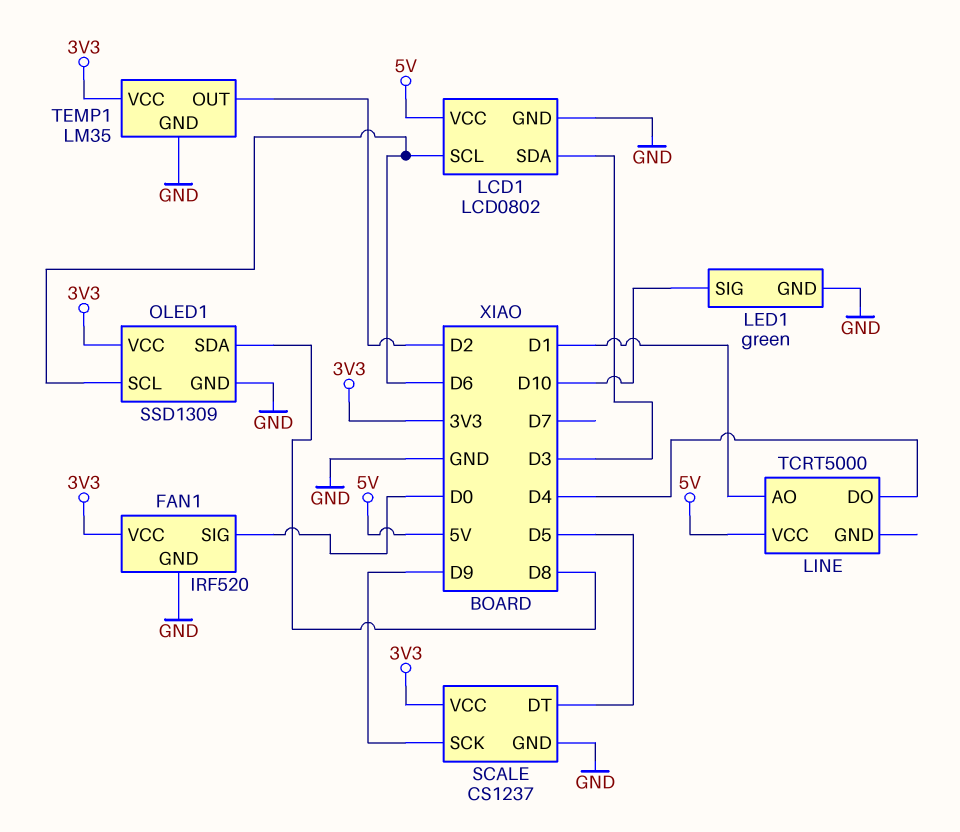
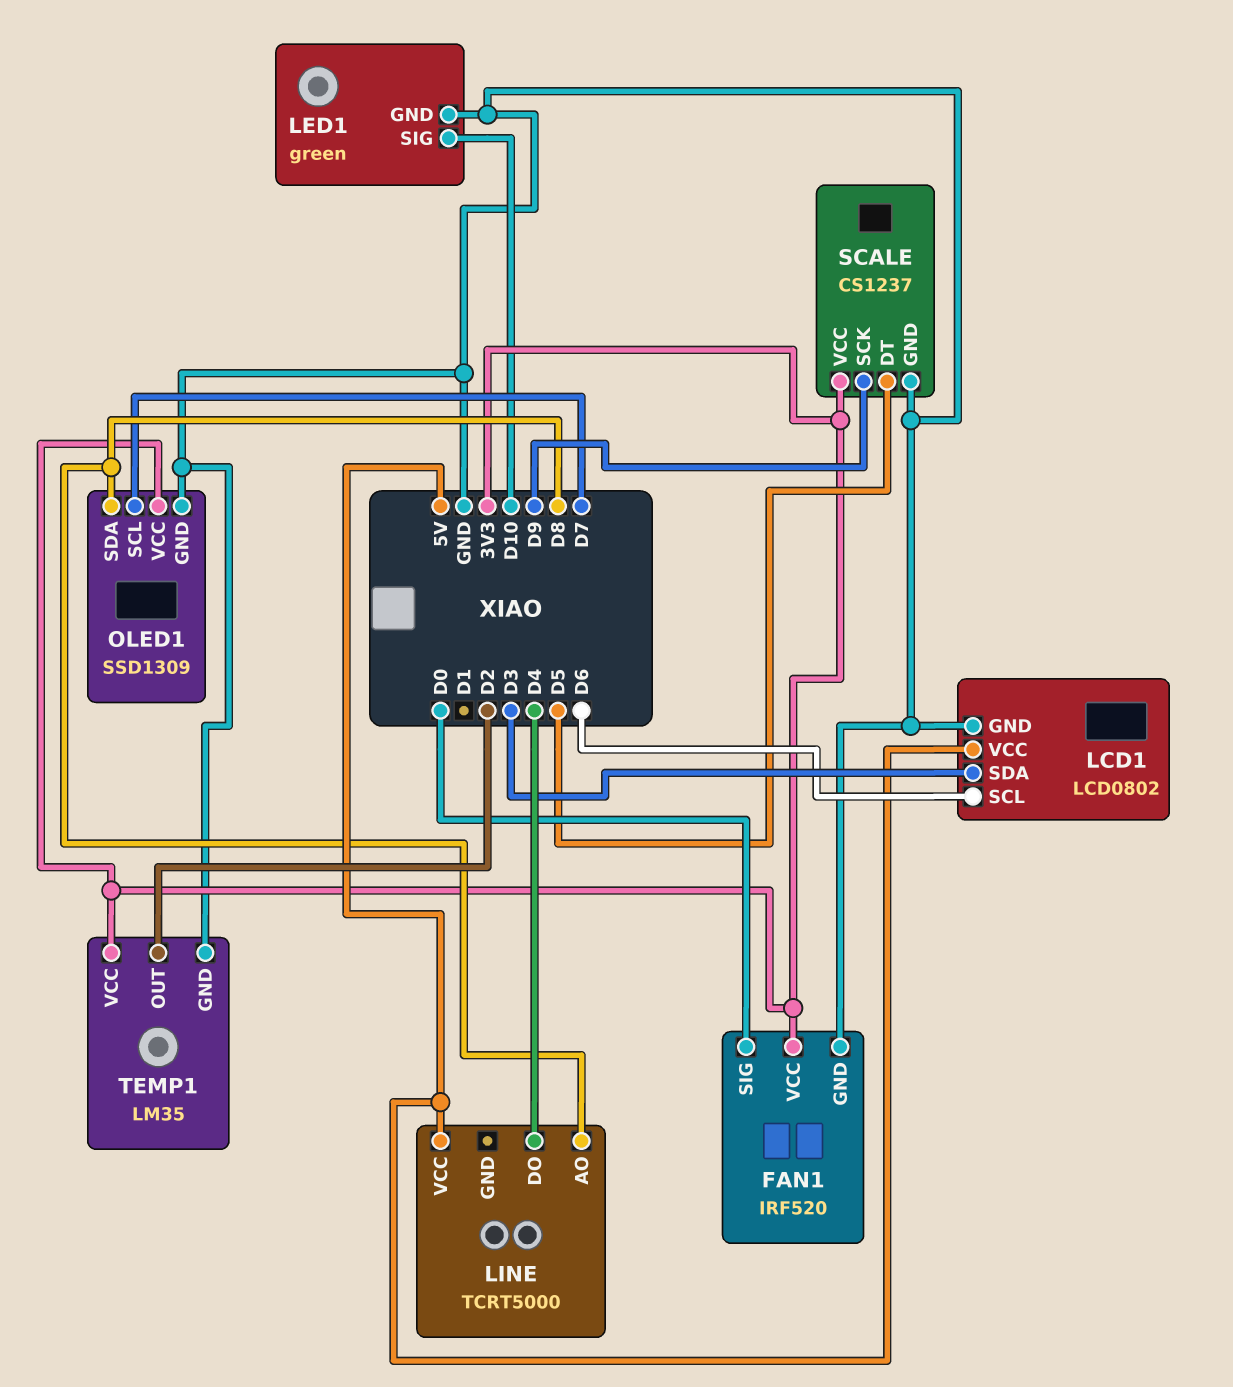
LINE pin AO: D1 -> D8
OLED1 pin SCL: D6 -> D7

